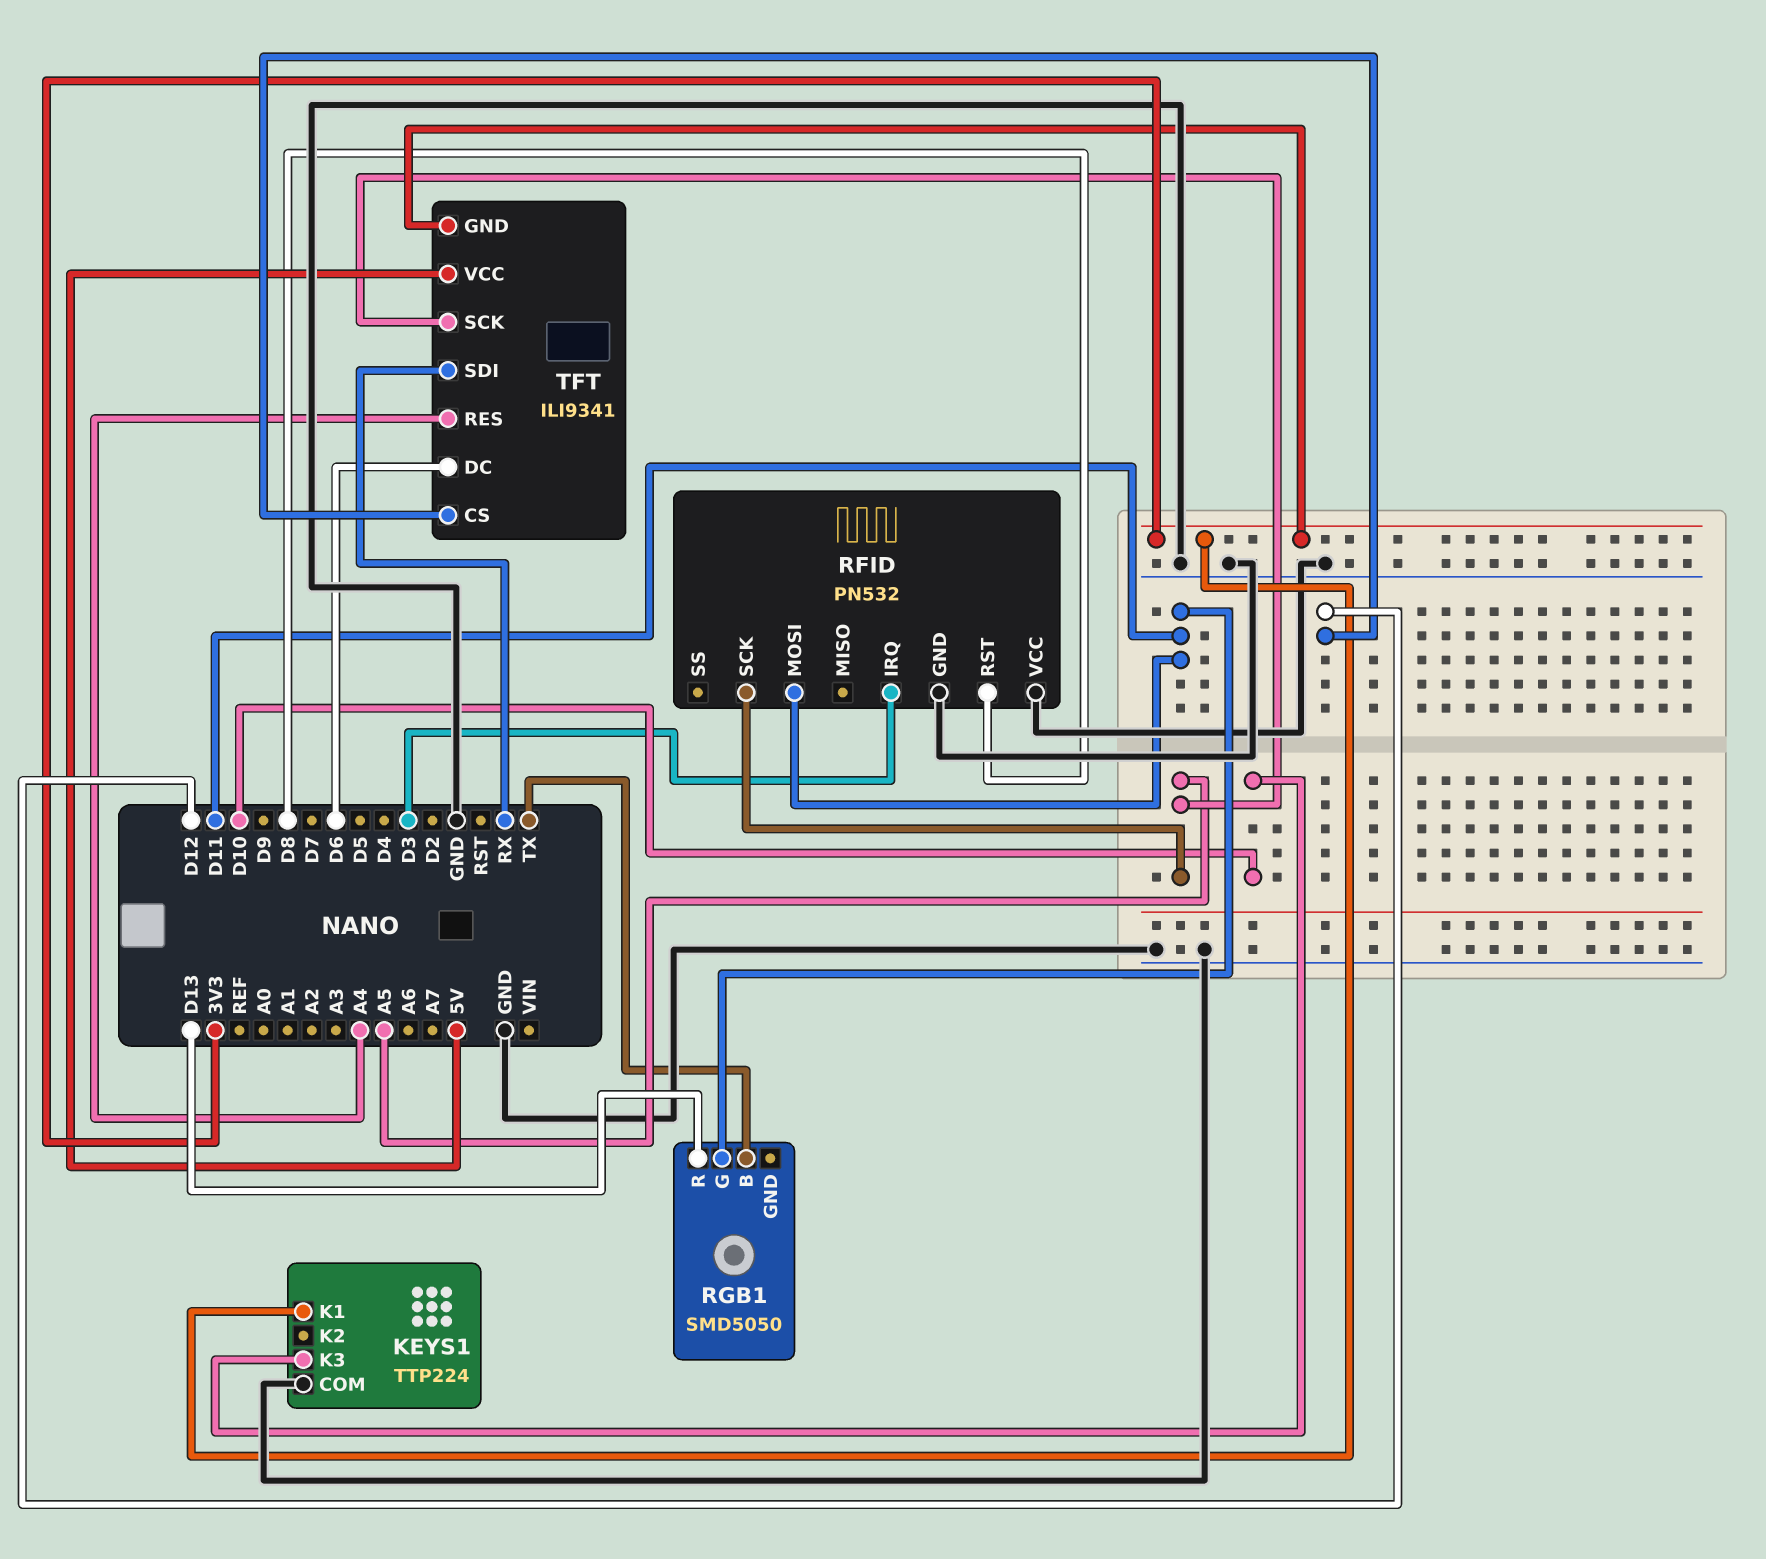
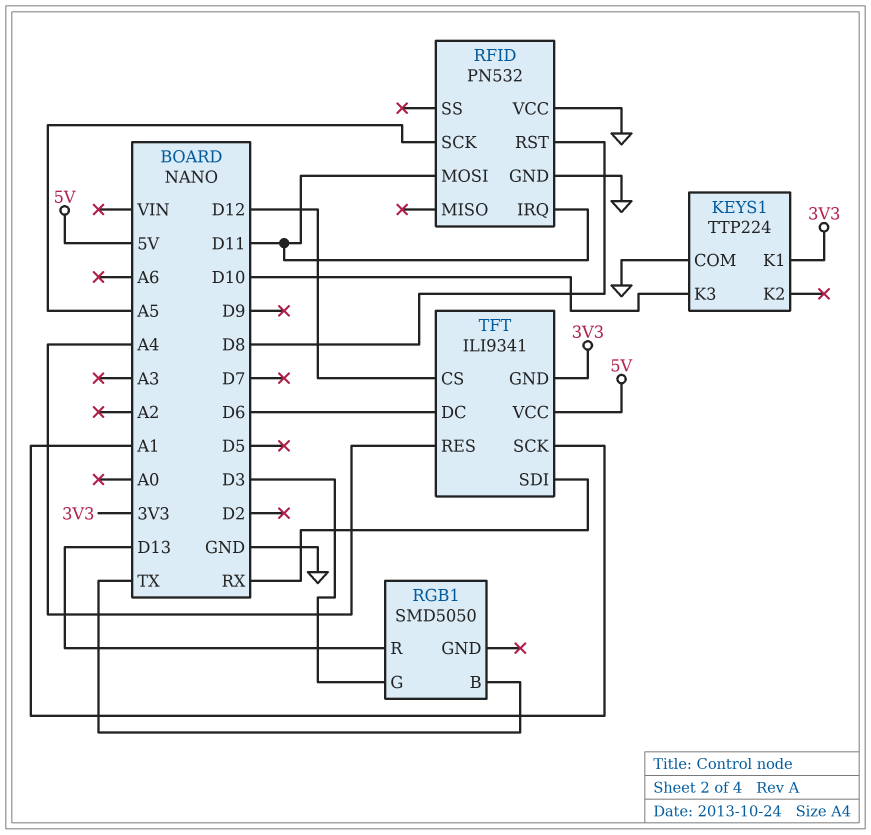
RFID pin IRQ: D3 -> D11
RGB1 pin G: D11 -> D3
TFT pin SCK: A5 -> A1

